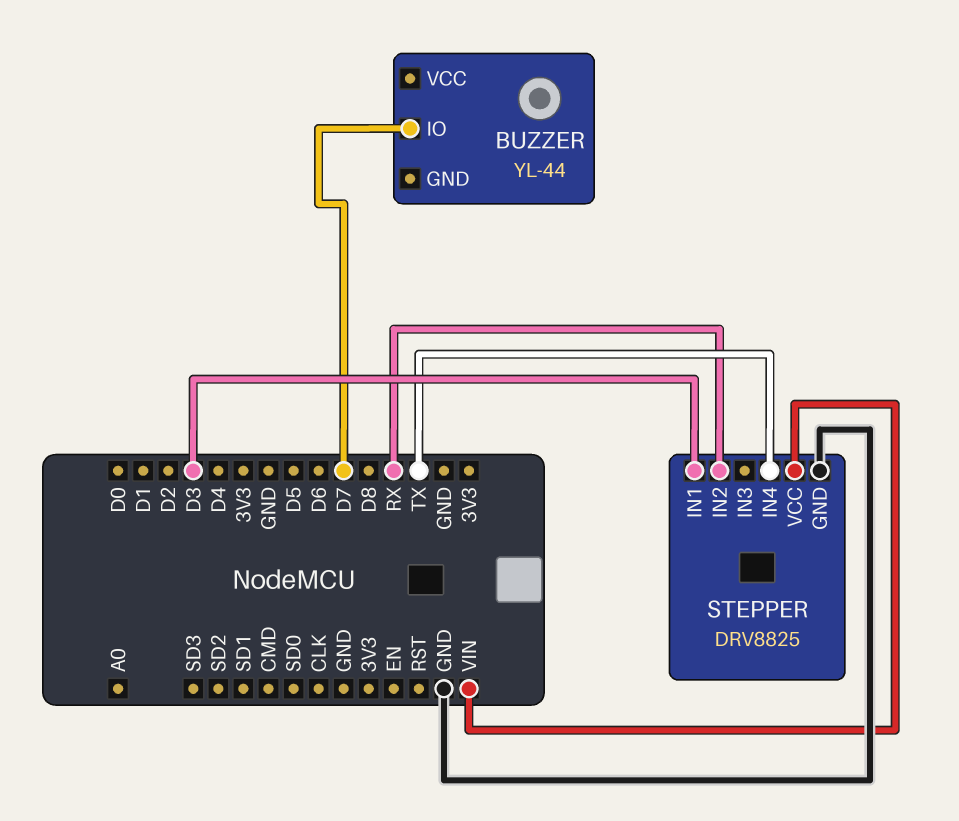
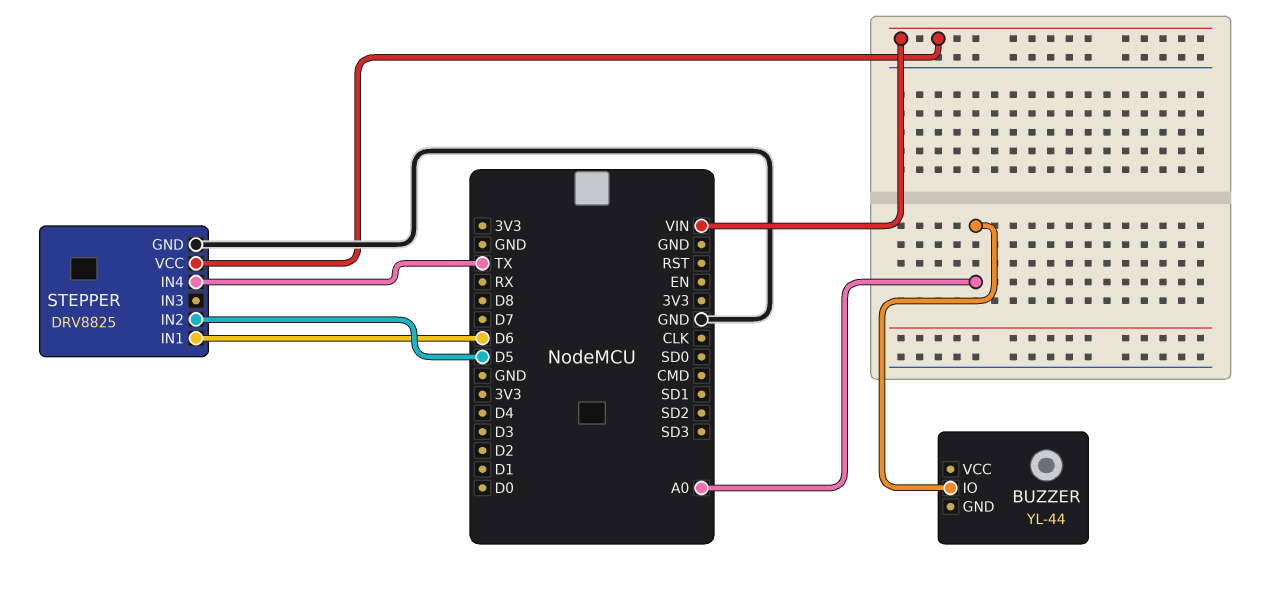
BUZZER pin IO: D7 -> A0
STEPPER pin IN1: D3 -> D6
STEPPER pin IN2: RX -> D5

